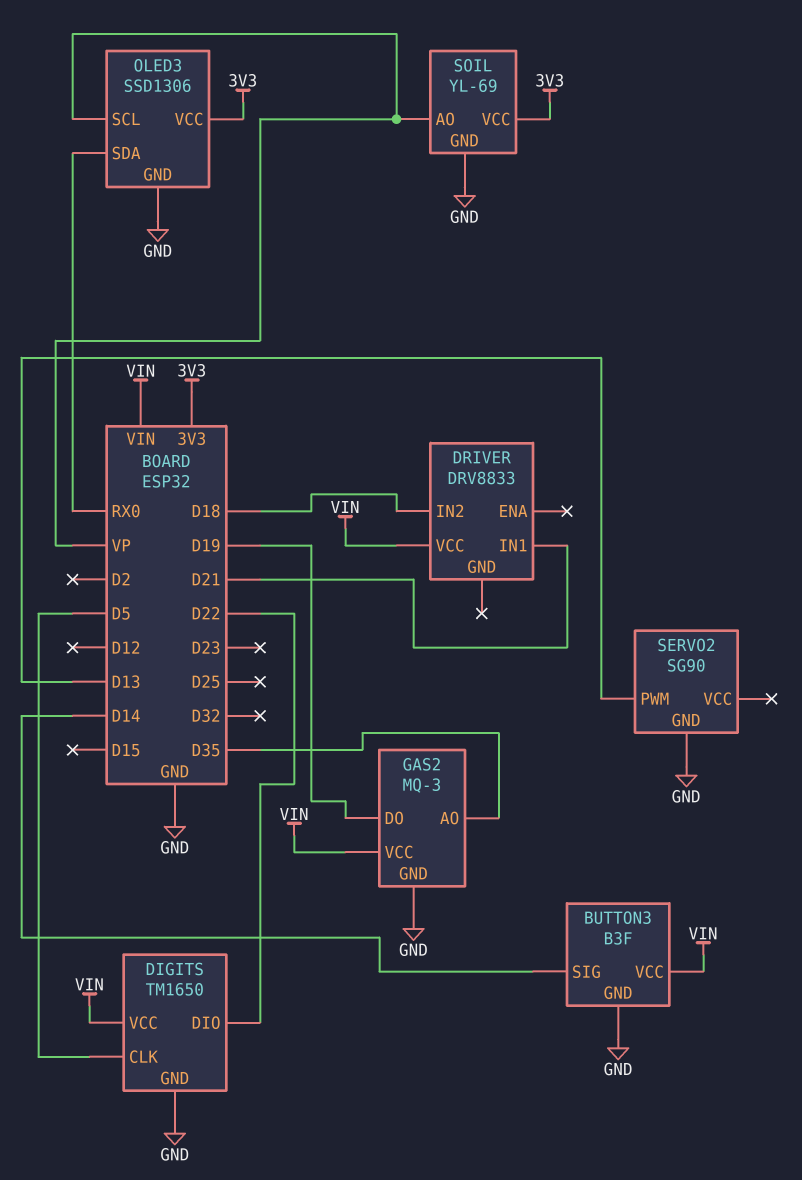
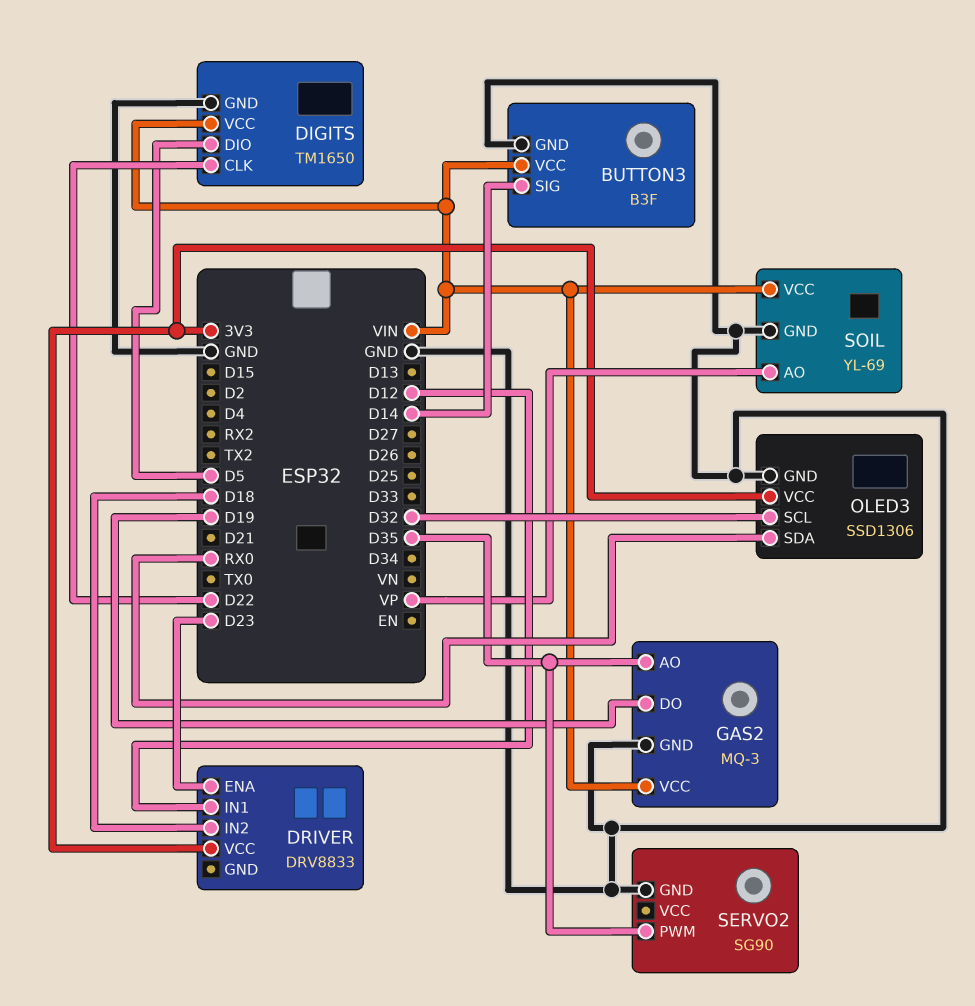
DIGITS pin CLK: D5 -> D22
DIGITS pin DIO: D22 -> D5
DRIVER pin ENA: none -> D23
DRIVER pin IN1: D21 -> D12
DRIVER pin VCC: VIN -> 3V3
OLED3 pin SCL: VP -> D32
SERVO2 pin PWM: D13 -> D35
SOIL pin VCC: 3V3 -> VIN

